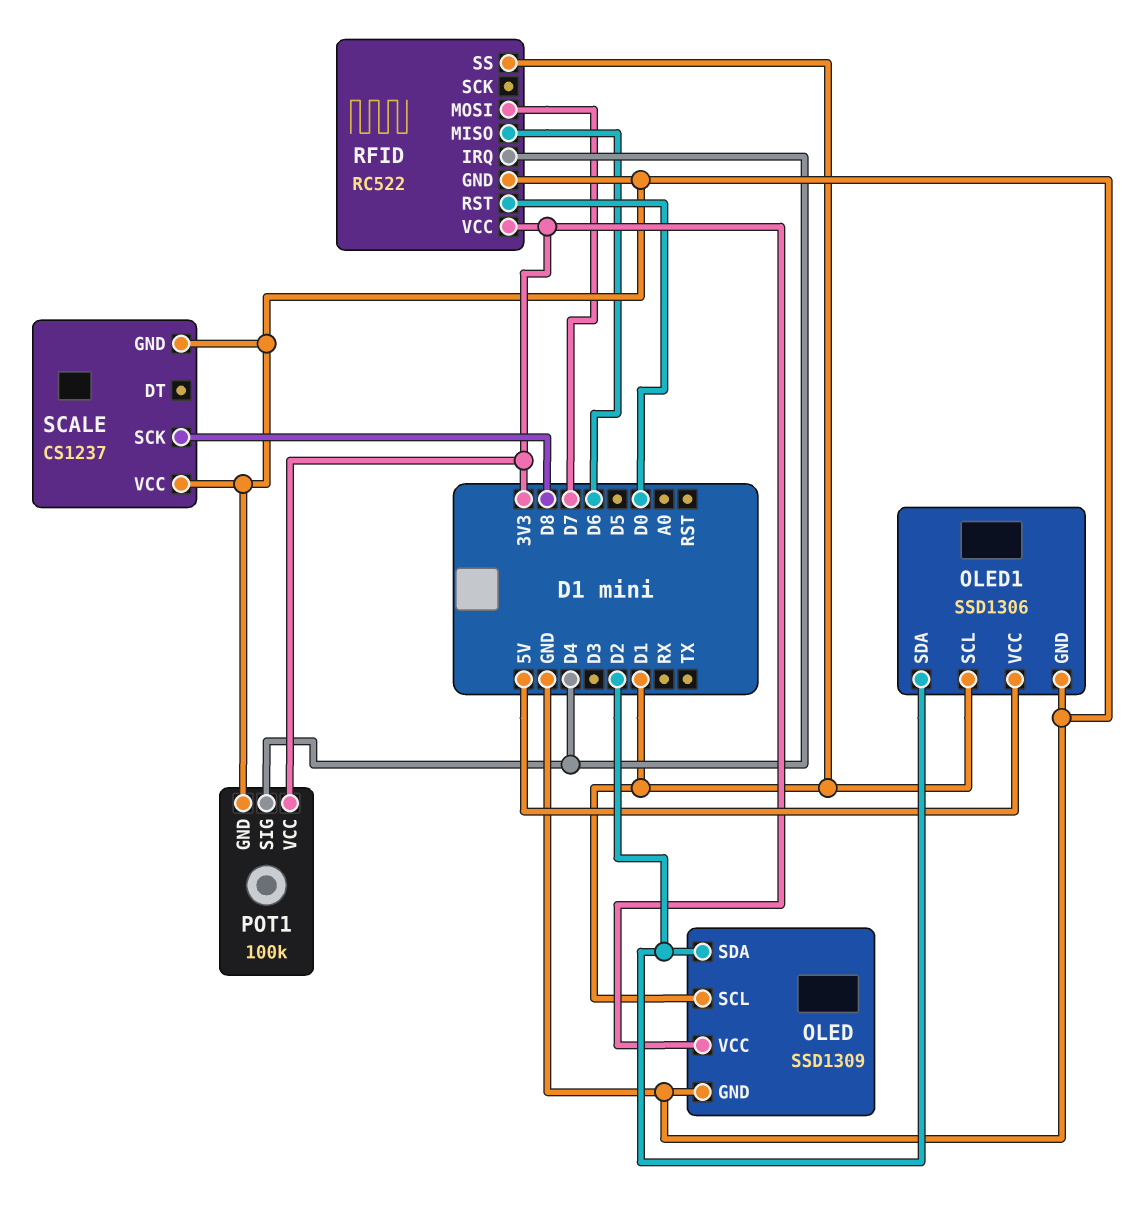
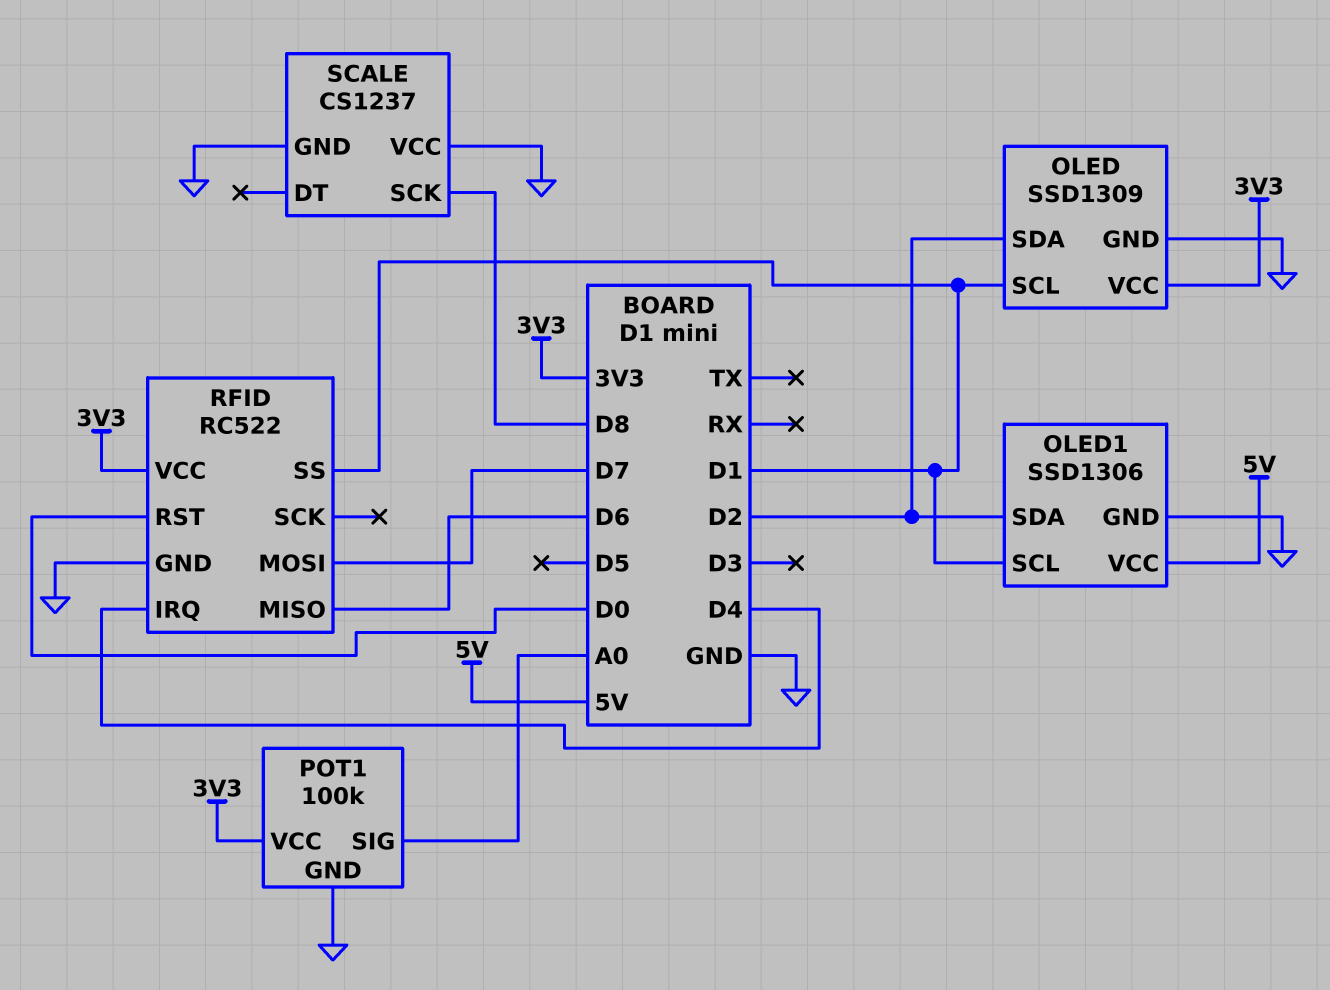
POT1 pin SIG: D4 -> A0

